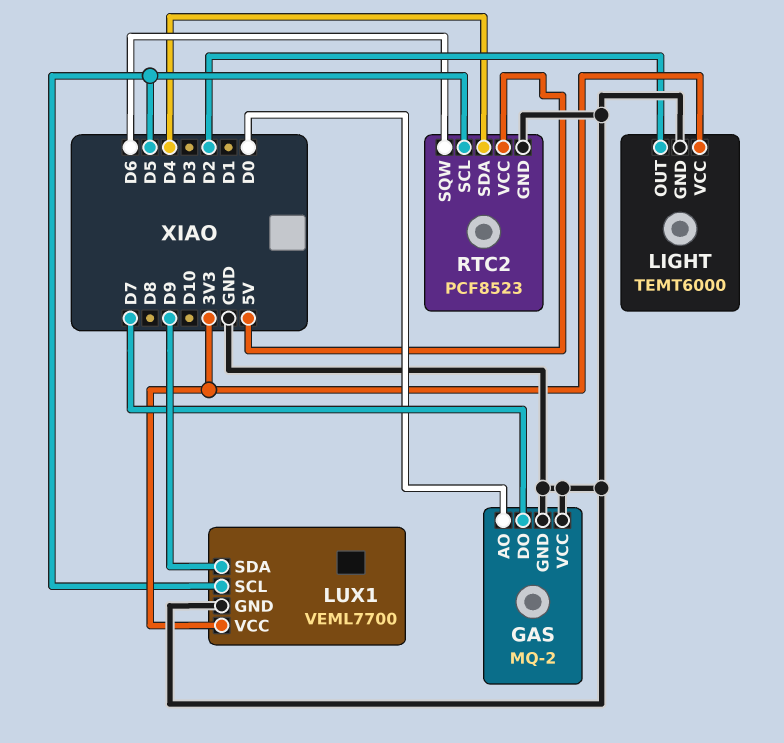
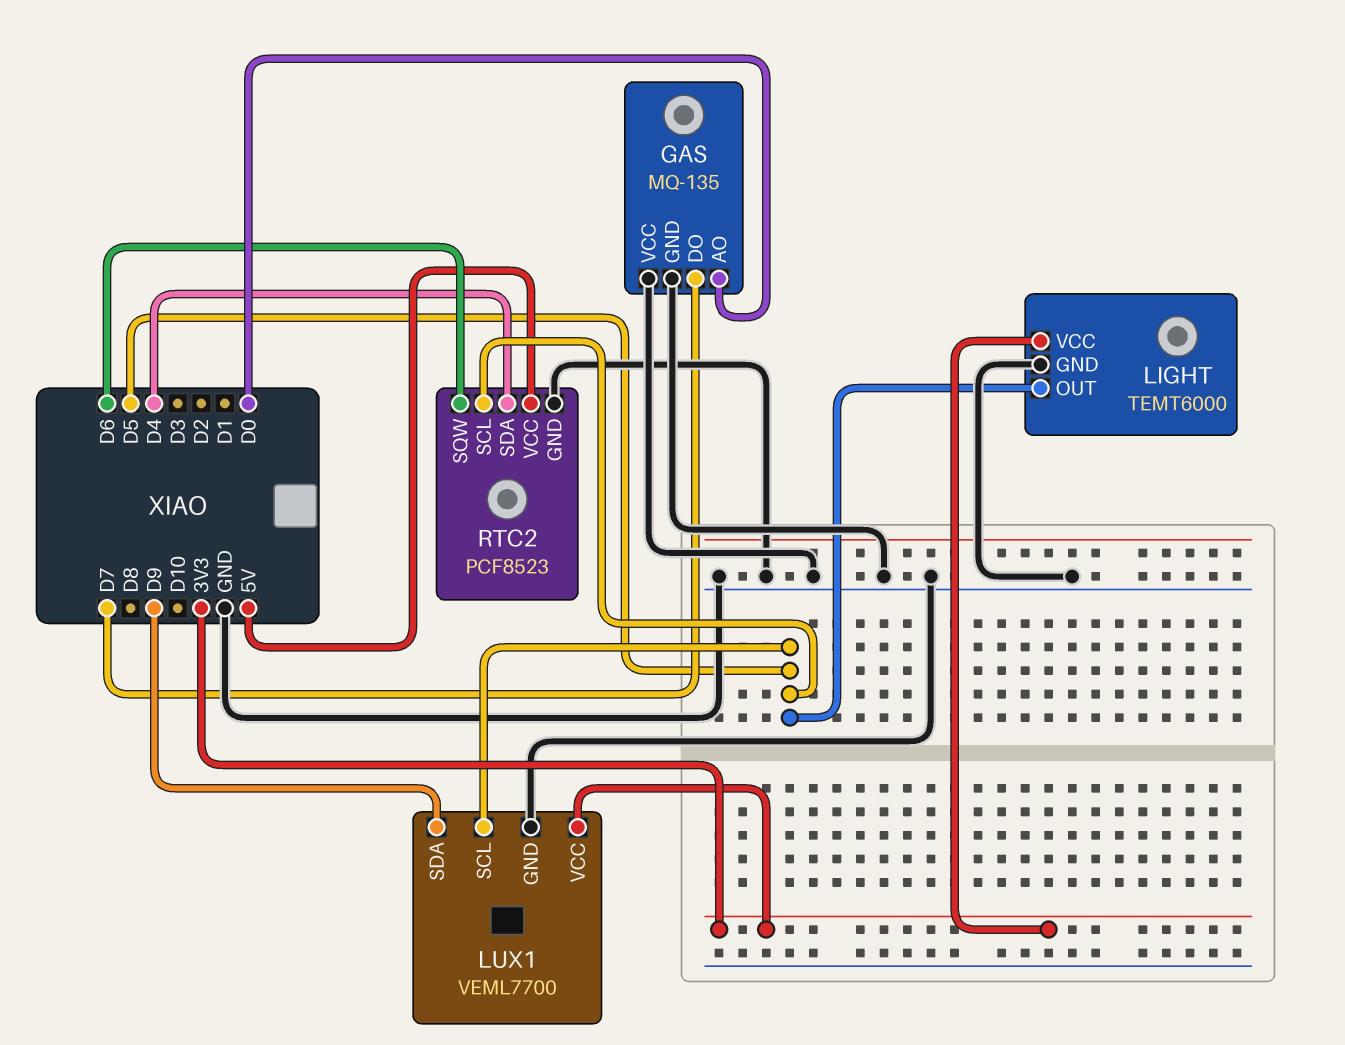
GAS: MQ-2 -> MQ-135
LIGHT pin OUT: D2 -> D5

